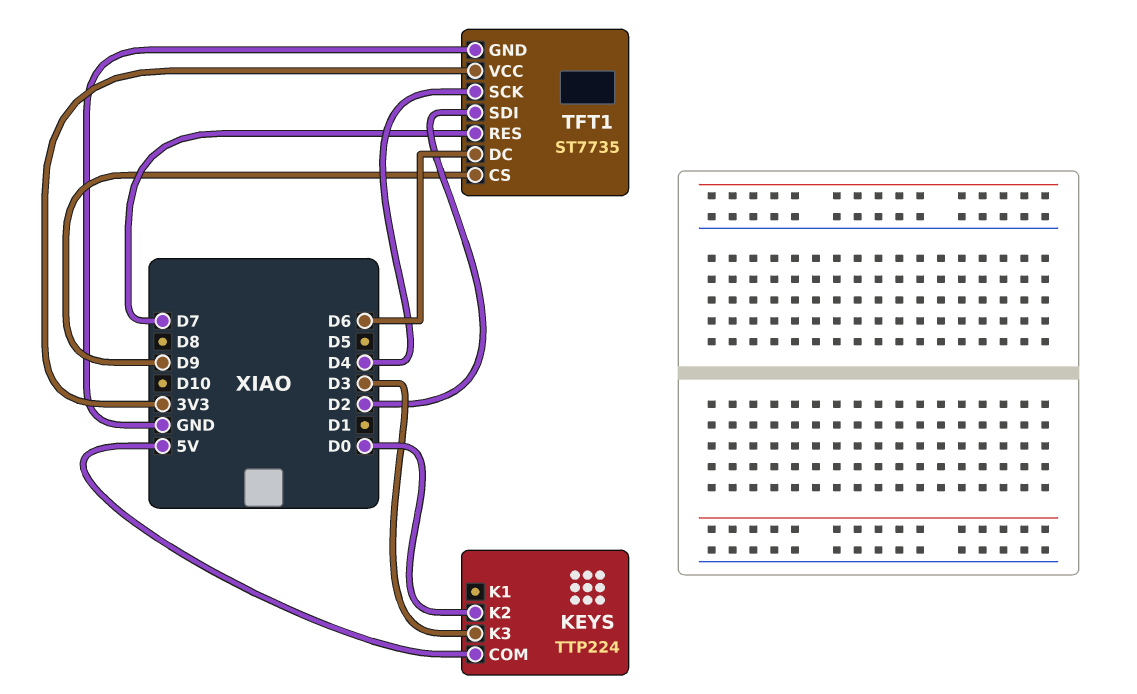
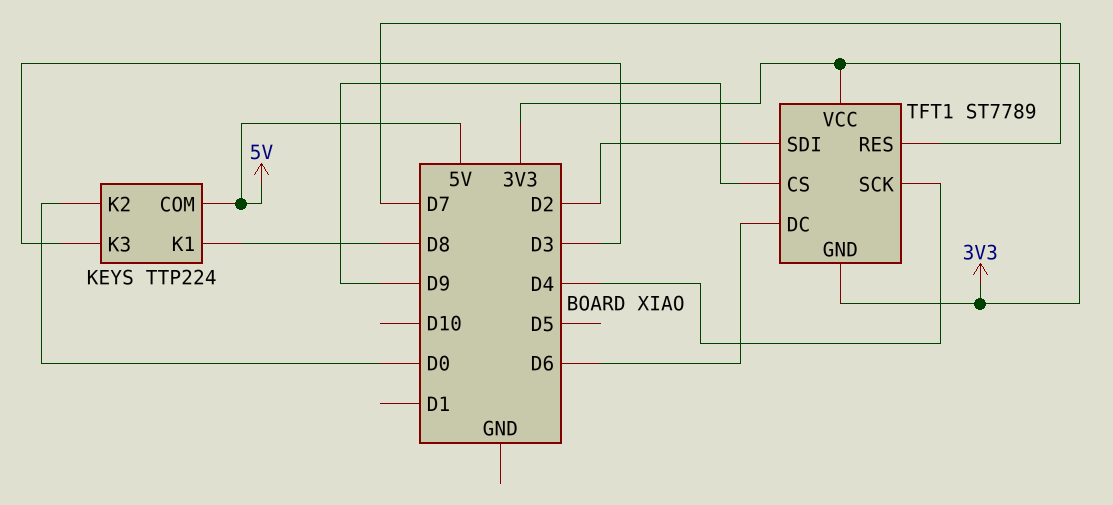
KEYS pin K1: none -> D8
TFT1: ST7735 -> ST7789
TFT1 pin GND: GND -> 3V3

